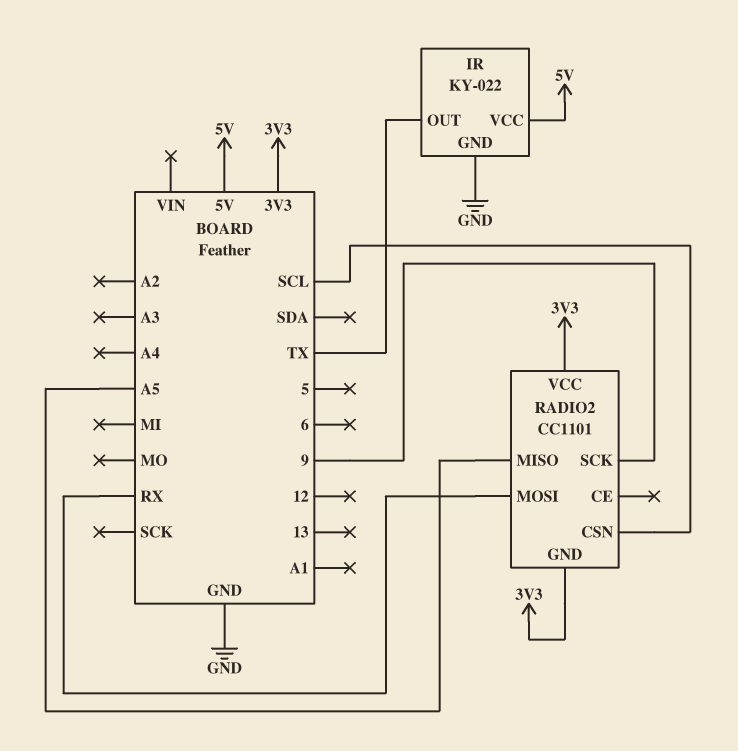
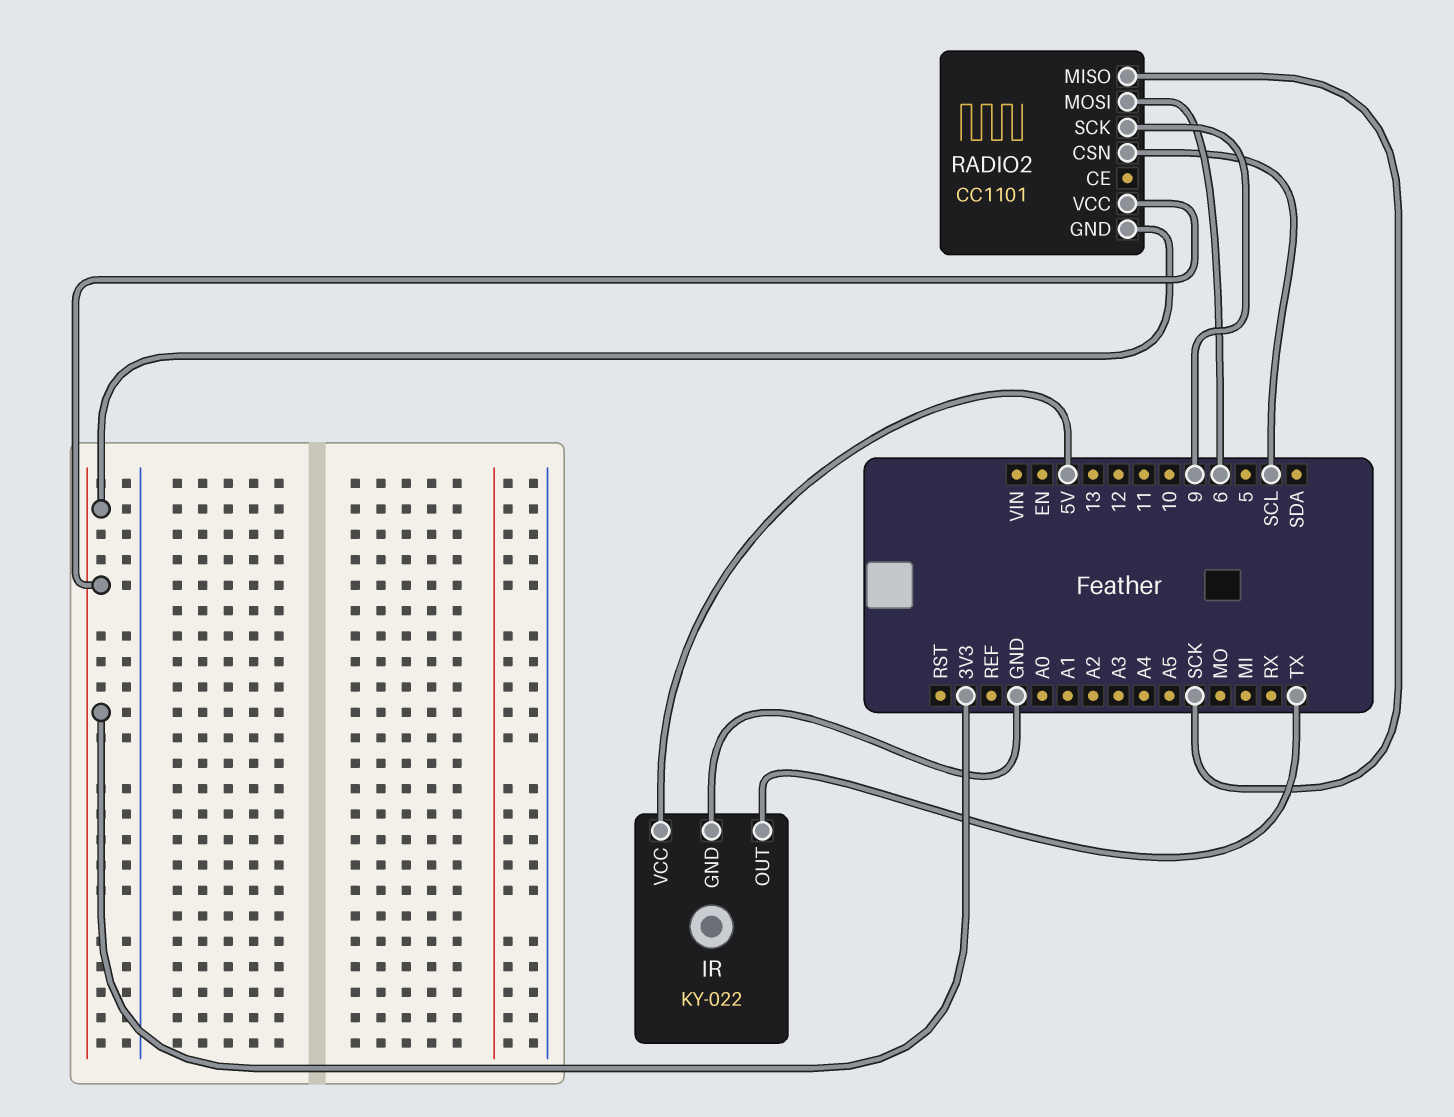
RADIO2 pin MISO: A5 -> SCK
RADIO2 pin MOSI: RX -> 6

